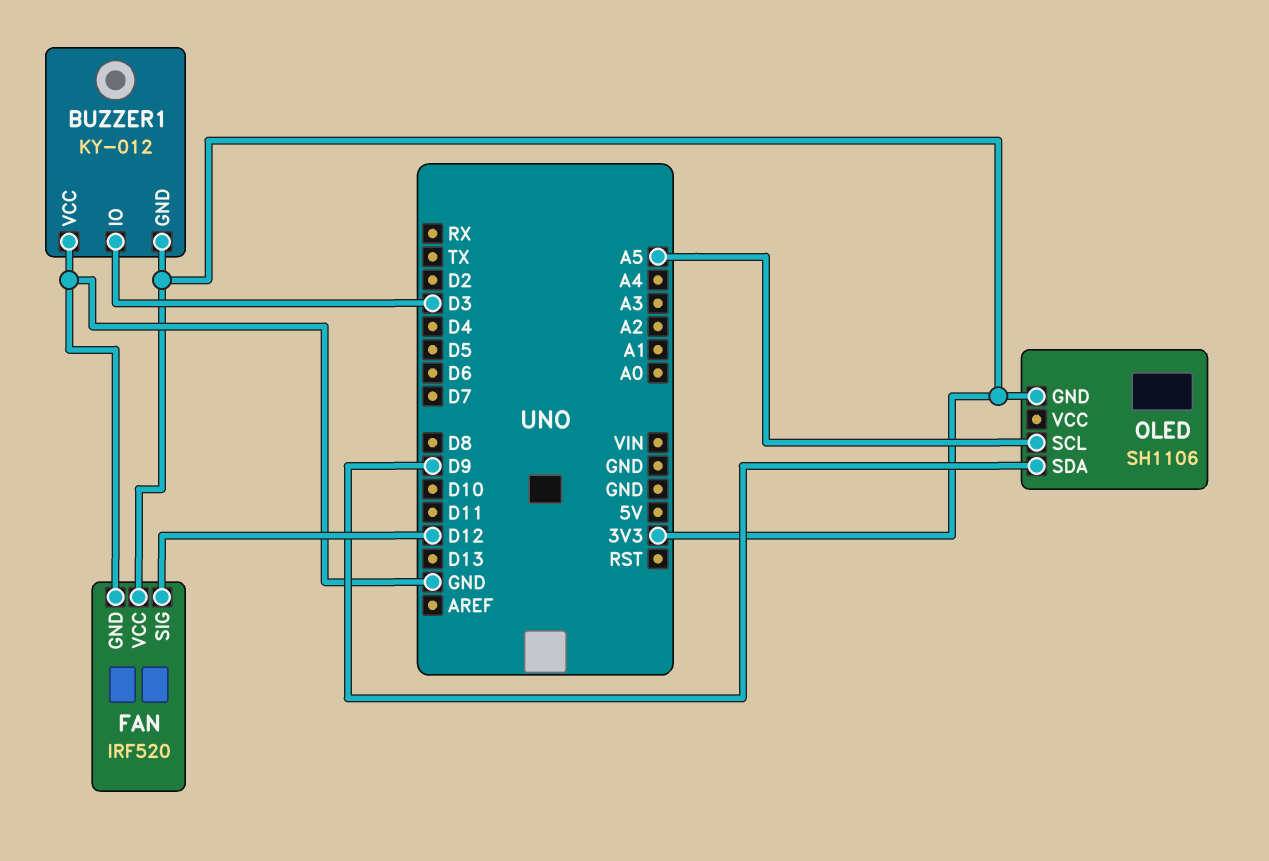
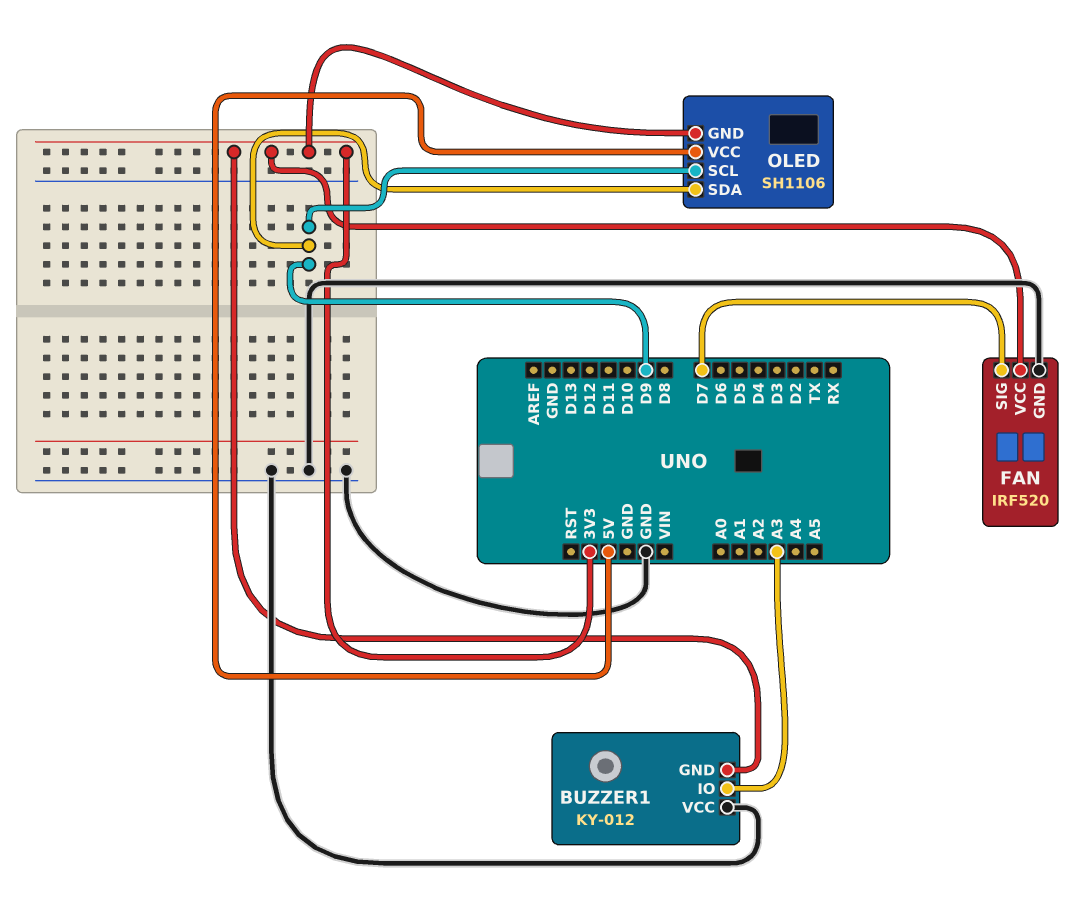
BUZZER1 pin IO: D3 -> A3
FAN pin SIG: D12 -> D7
OLED pin SCL: A5 -> D9
OLED pin VCC: none -> 5V

